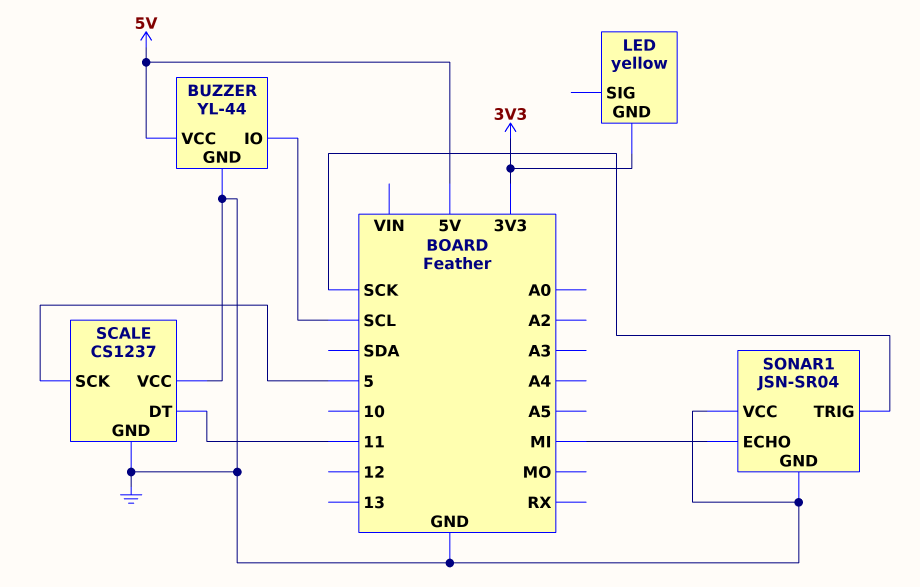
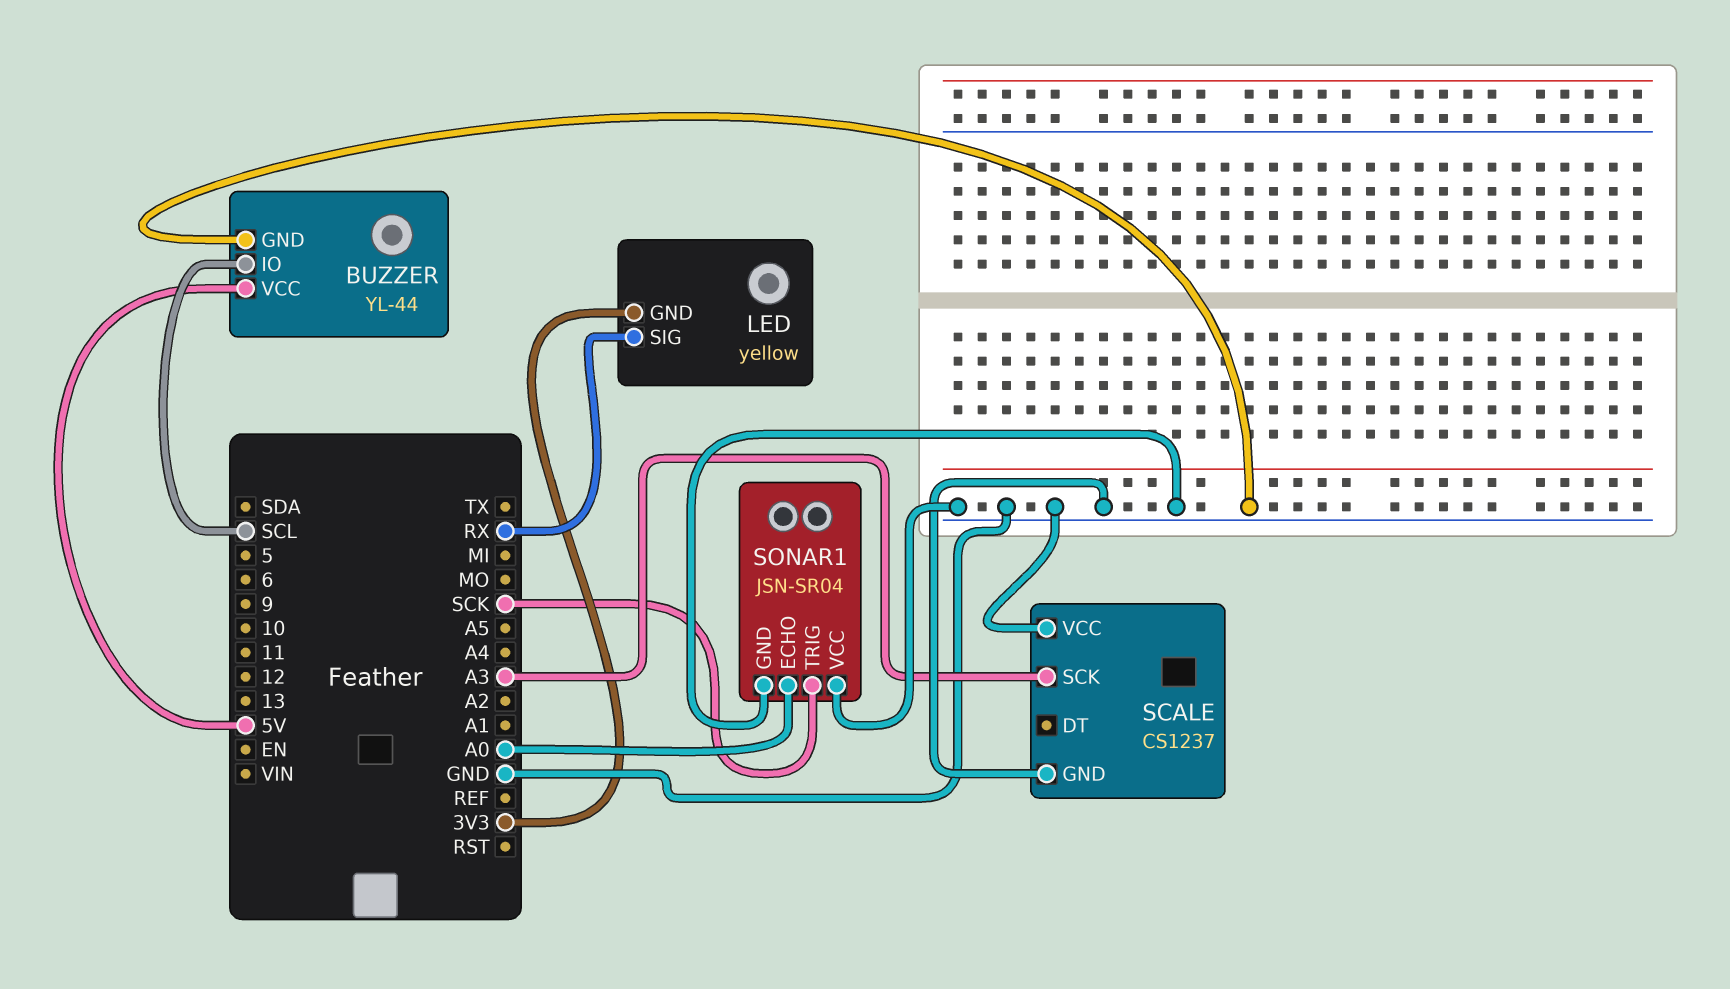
LED pin SIG: none -> RX
SCALE pin DT: 11 -> none
SCALE pin SCK: 5 -> A3
SONAR1 pin ECHO: MI -> A0

